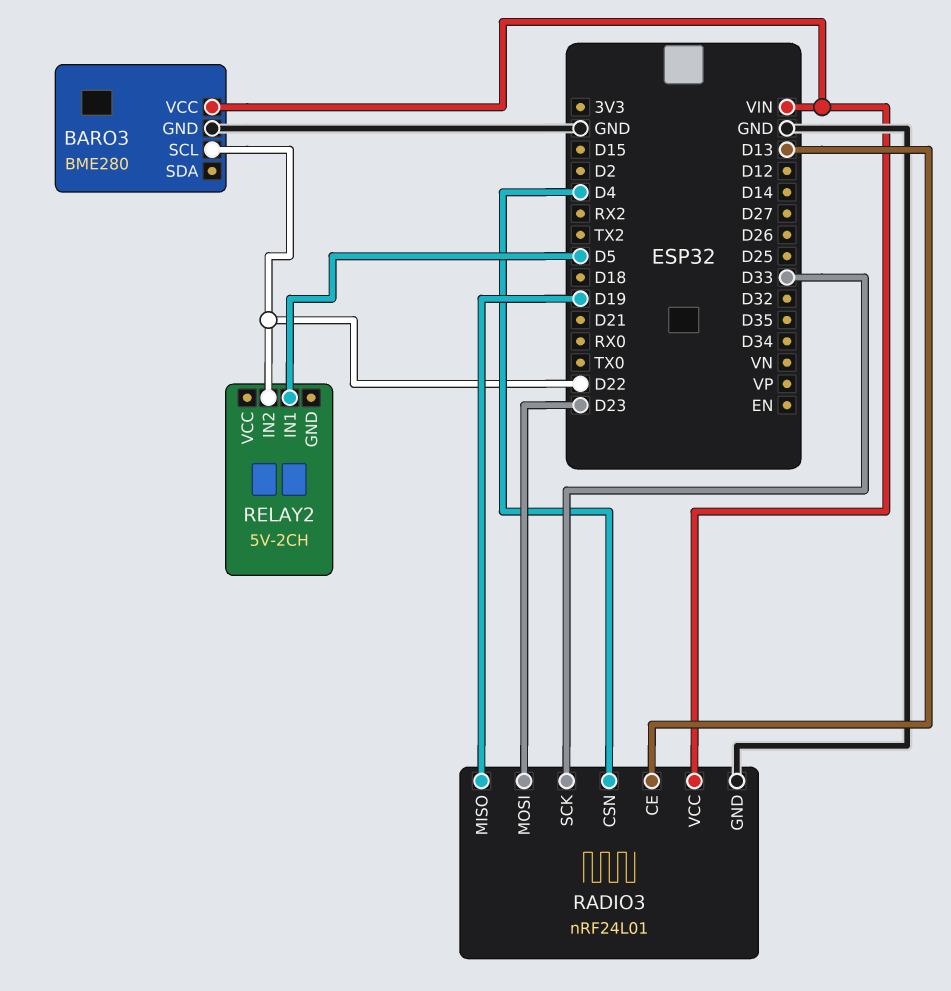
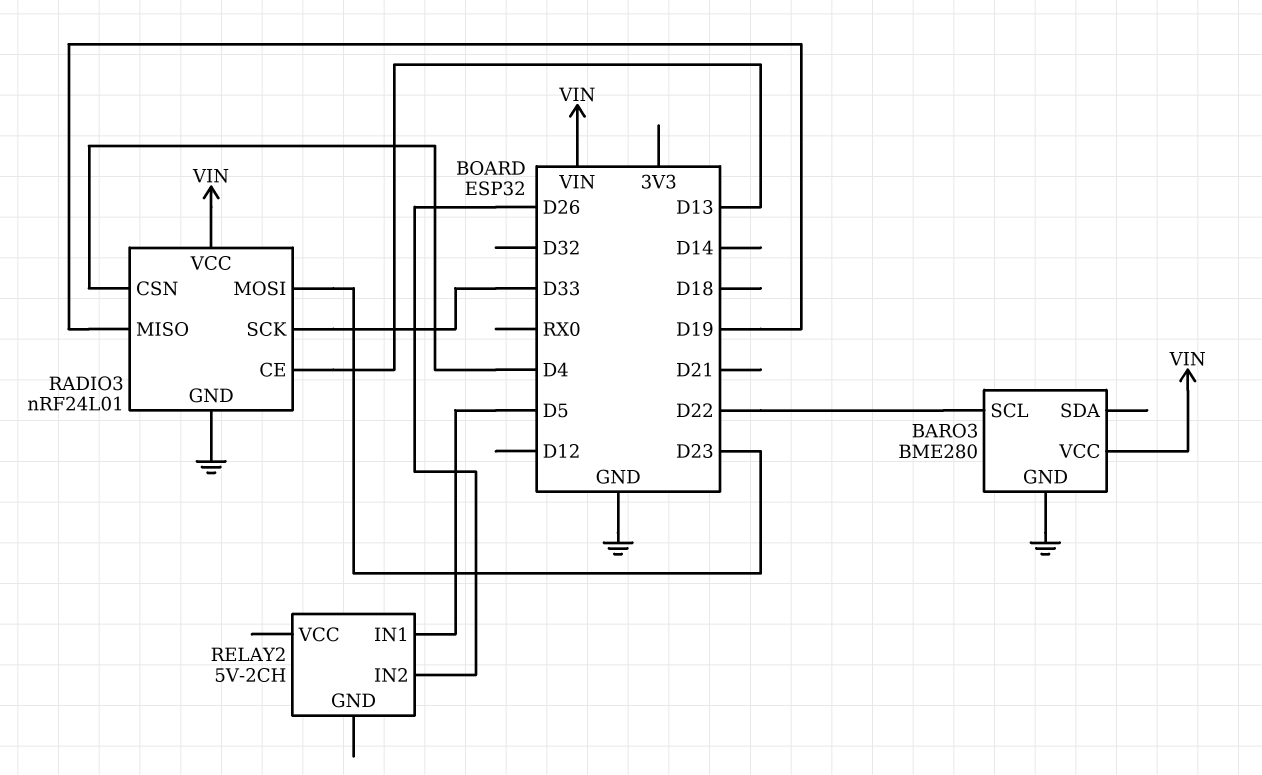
RELAY2 pin IN2: D22 -> D26

